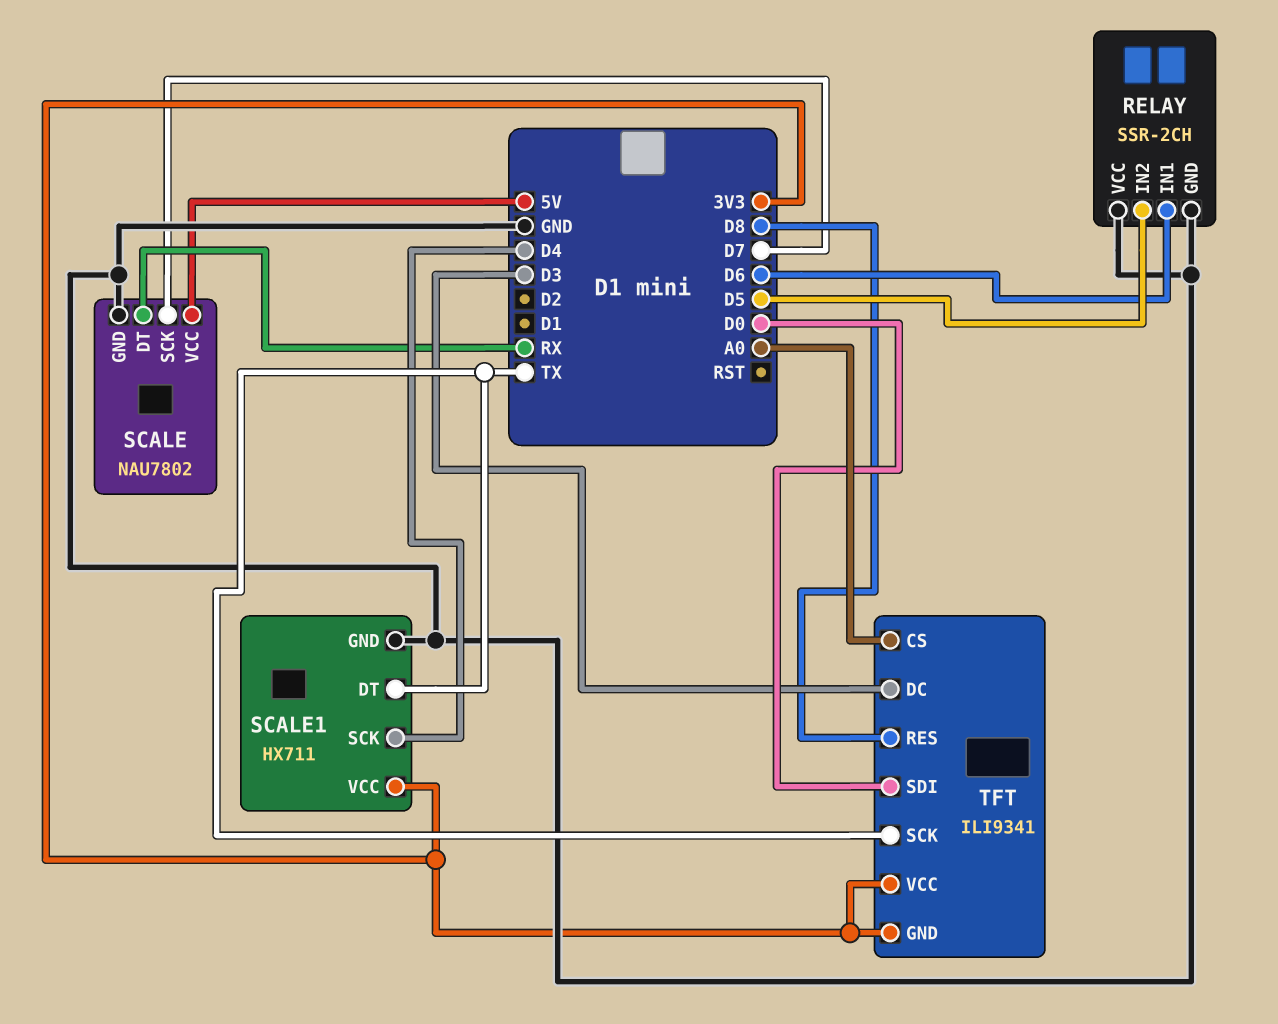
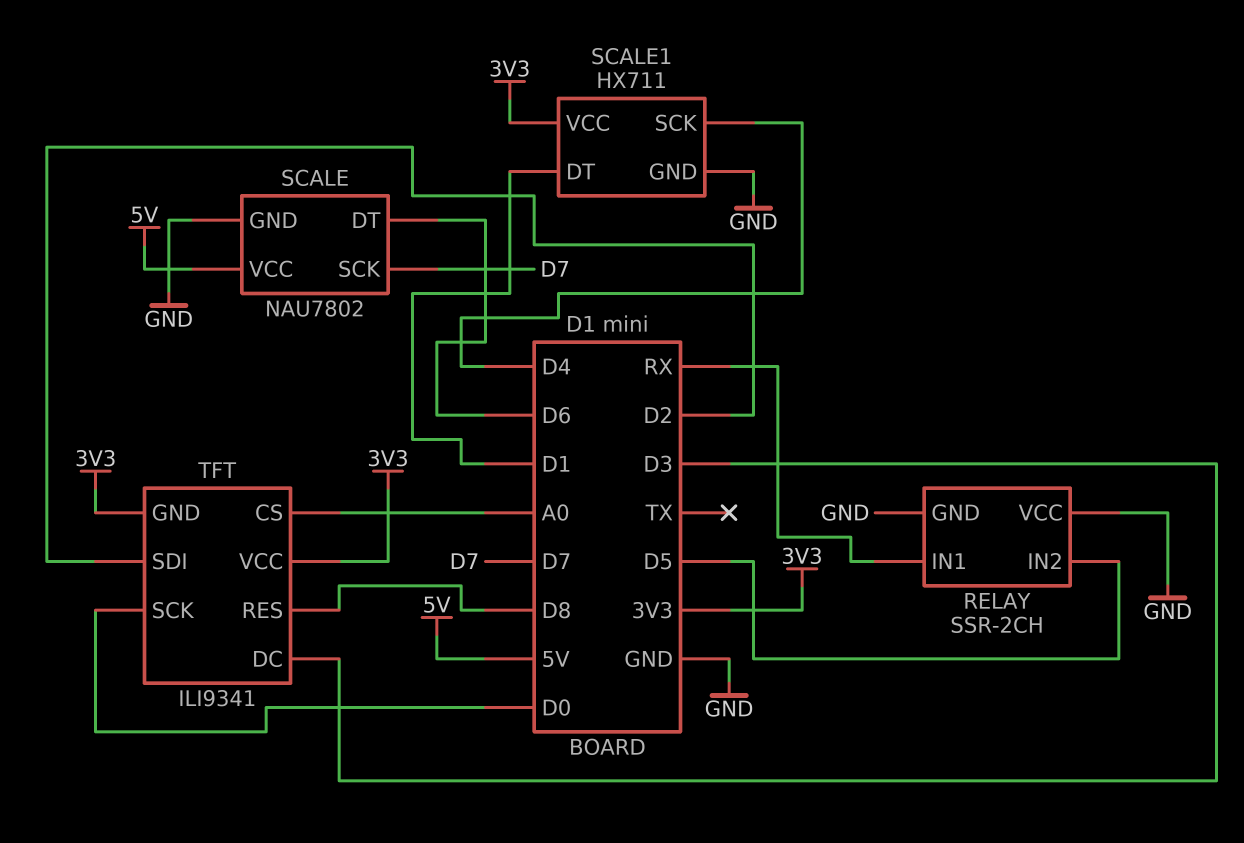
RELAY pin IN1: D6 -> RX
SCALE pin DT: RX -> D6
SCALE1 pin DT: TX -> D1
TFT pin SCK: TX -> D0
TFT pin SDI: D0 -> D2

